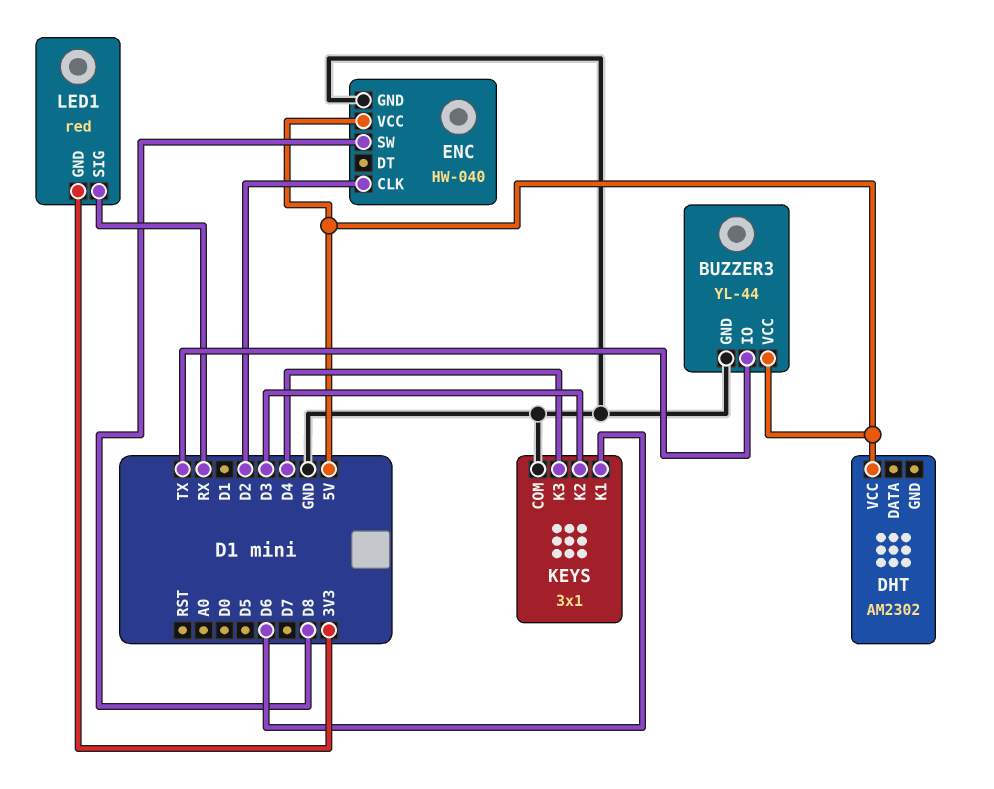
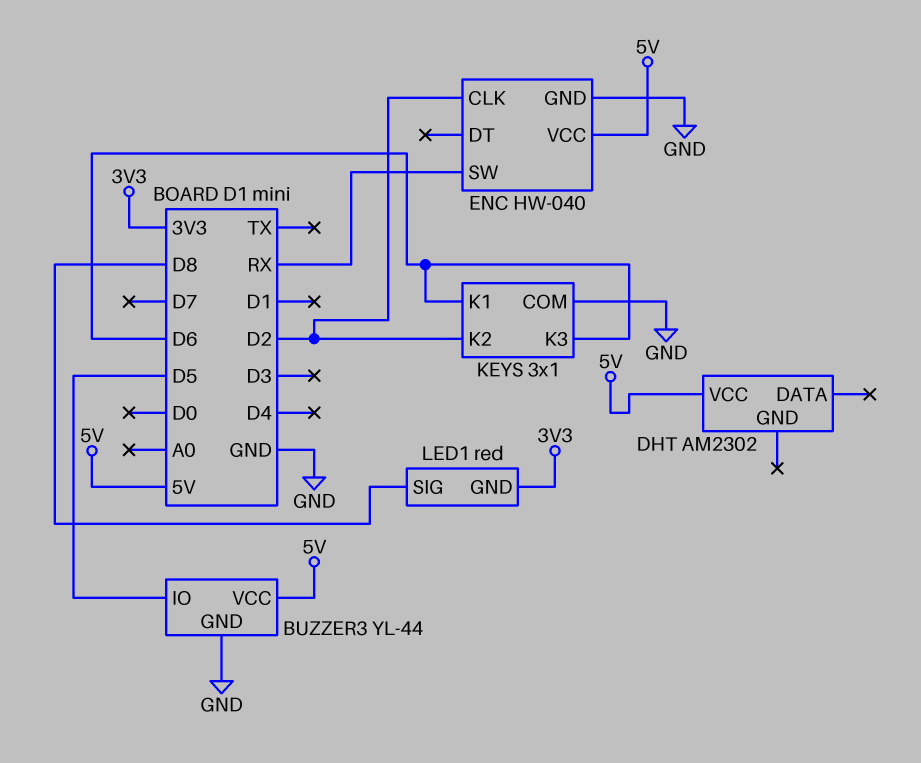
BUZZER3 pin IO: TX -> D5
ENC pin SW: D8 -> RX
KEYS pin K2: D3 -> D2
KEYS pin K3: D4 -> D6
LED1 pin SIG: RX -> D8

